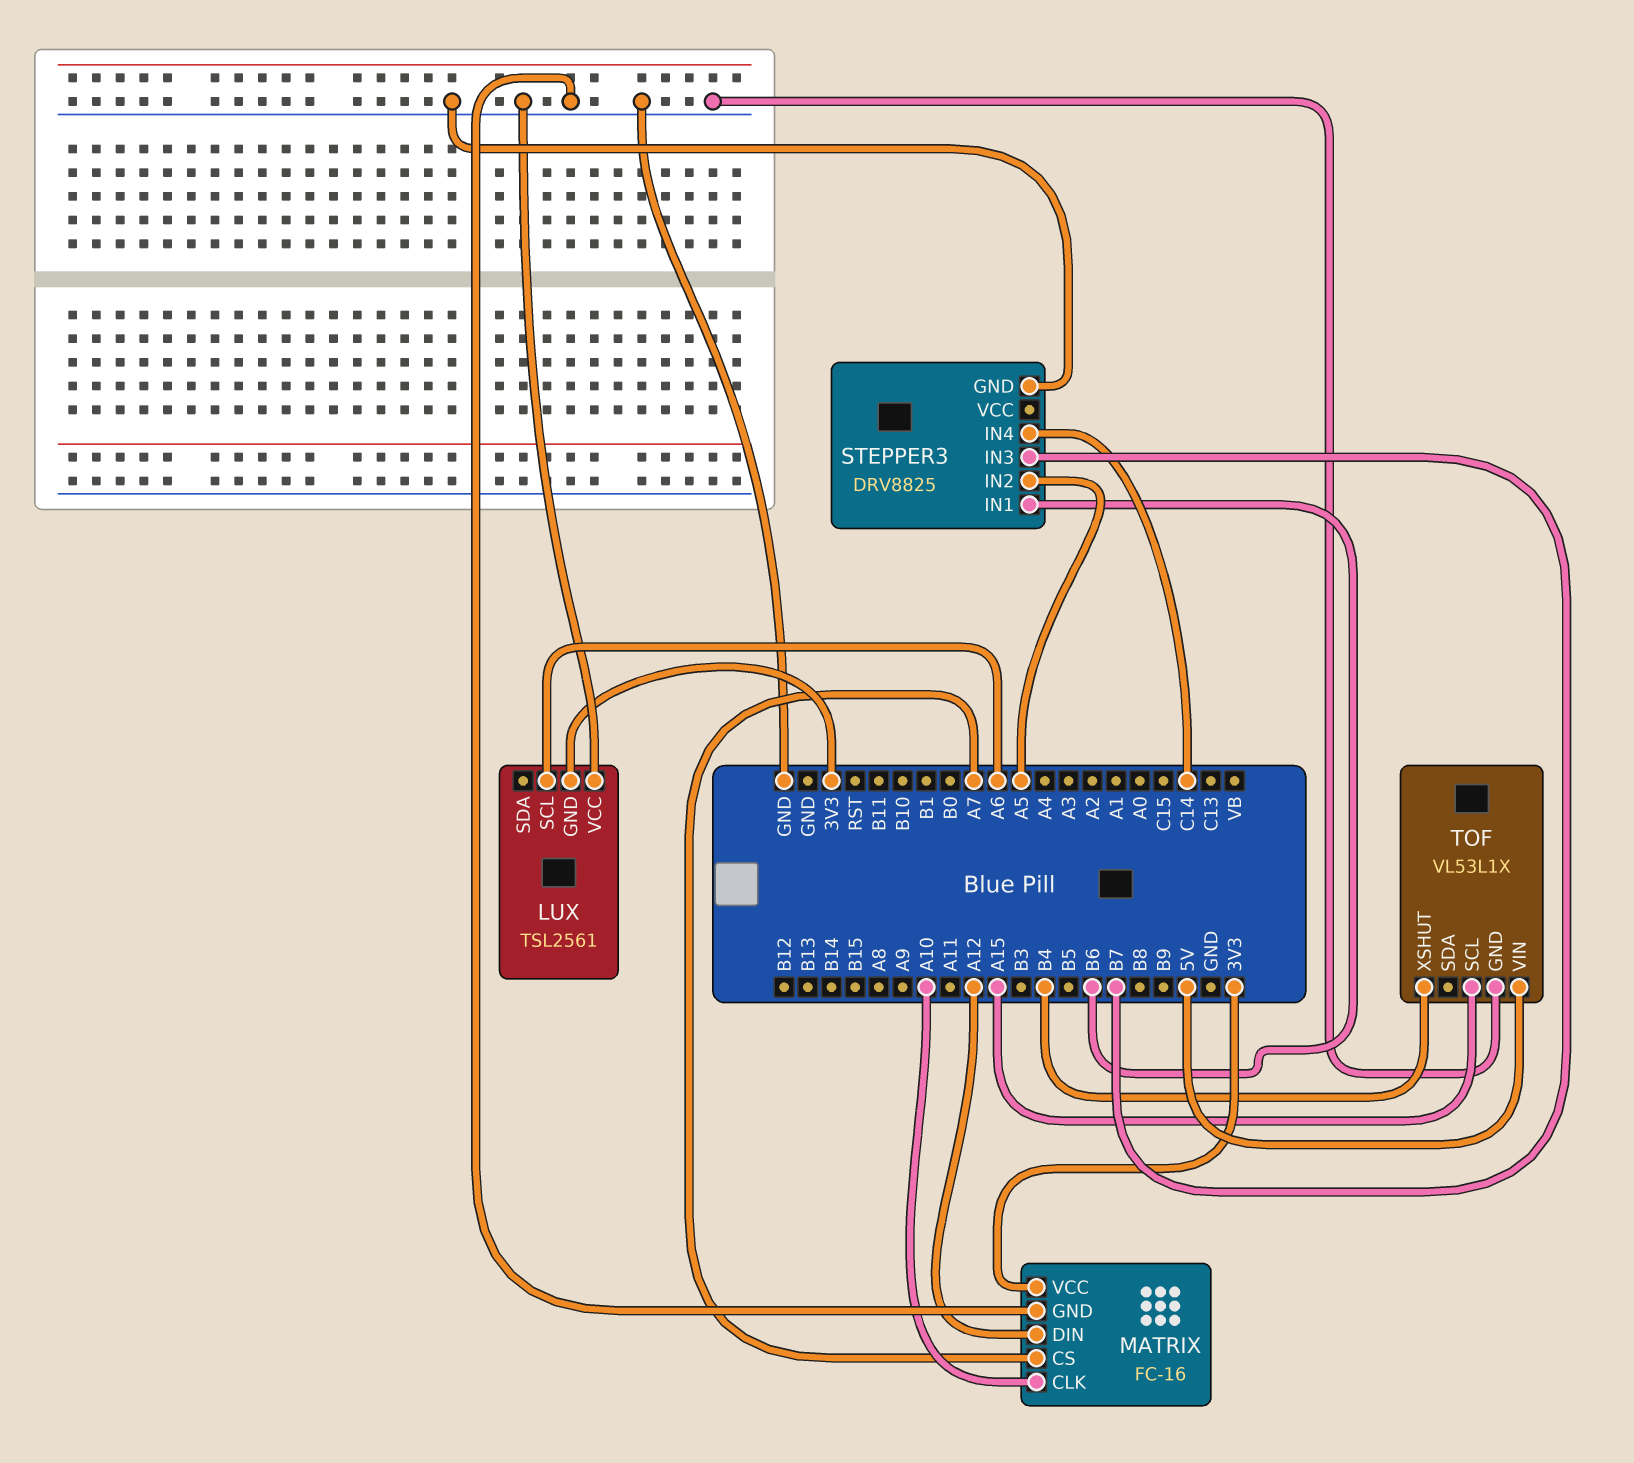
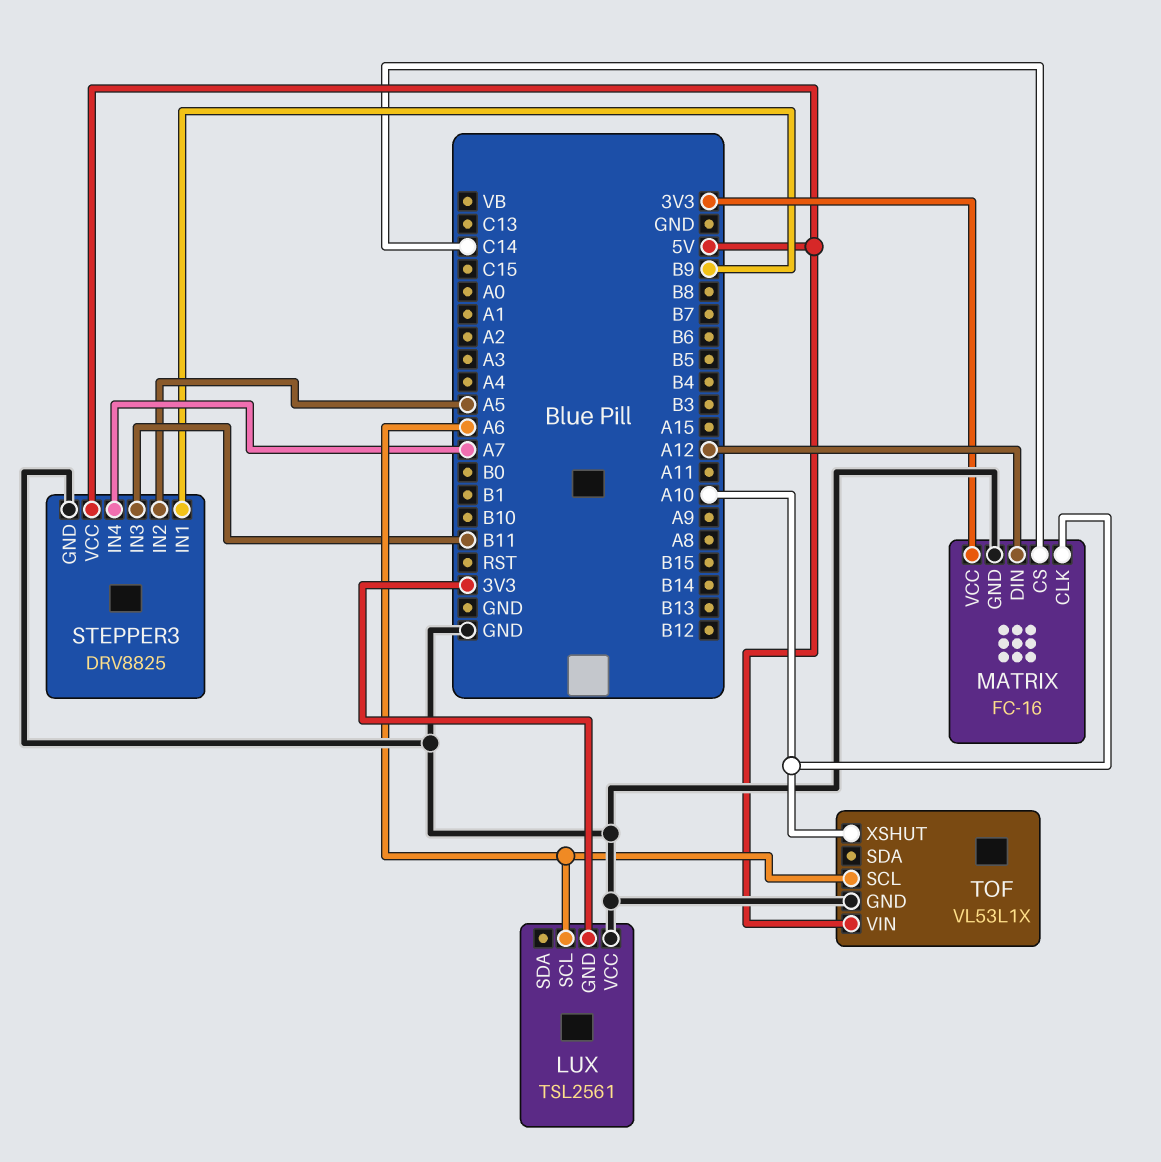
MATRIX pin CS: A7 -> C14
STEPPER3 pin IN1: B6 -> B9
STEPPER3 pin IN3: B7 -> B11
STEPPER3 pin IN4: C14 -> A7
STEPPER3 pin VCC: none -> 5V
TOF pin SCL: A15 -> A6
TOF pin XSHUT: B4 -> A10

